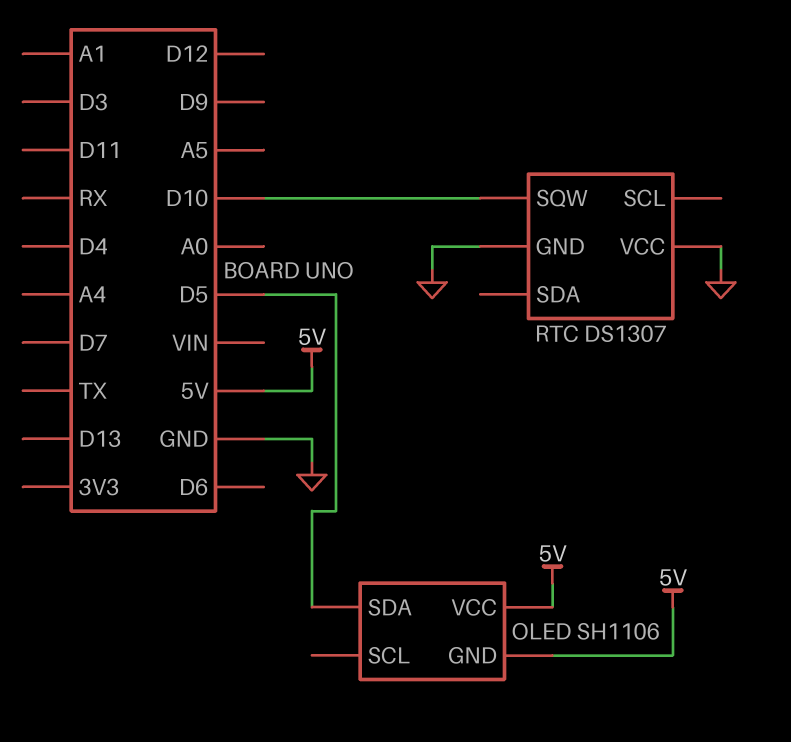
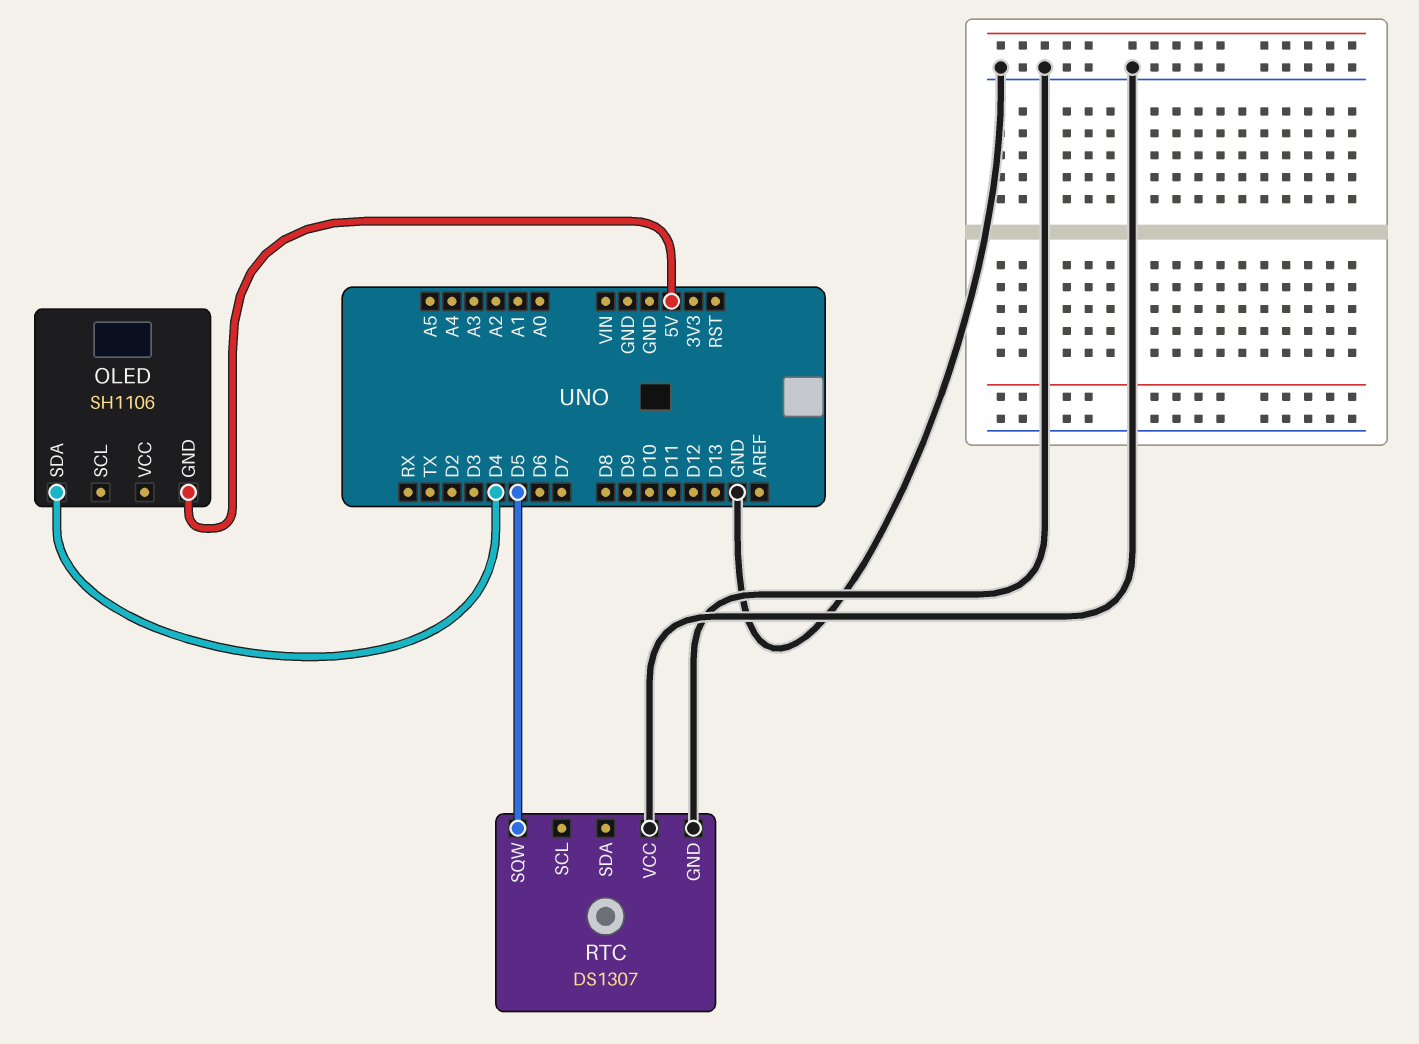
OLED pin SDA: D5 -> D4
OLED pin VCC: 5V -> none
RTC pin SQW: D10 -> D5

